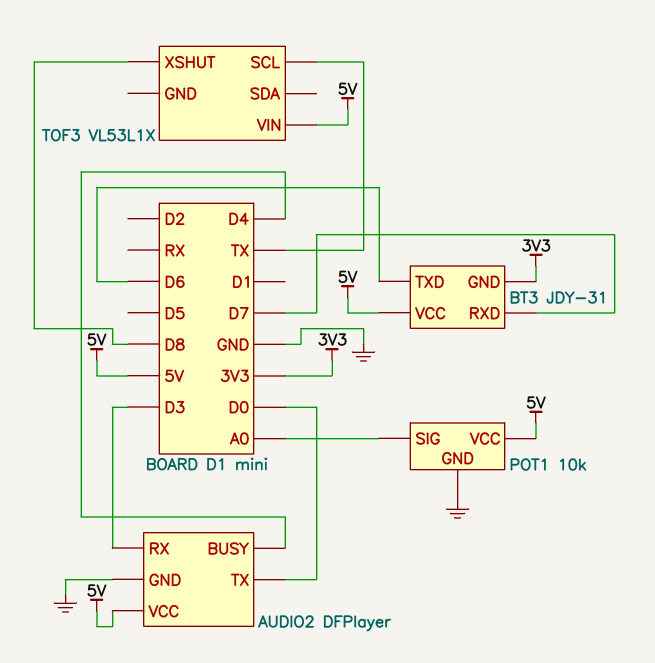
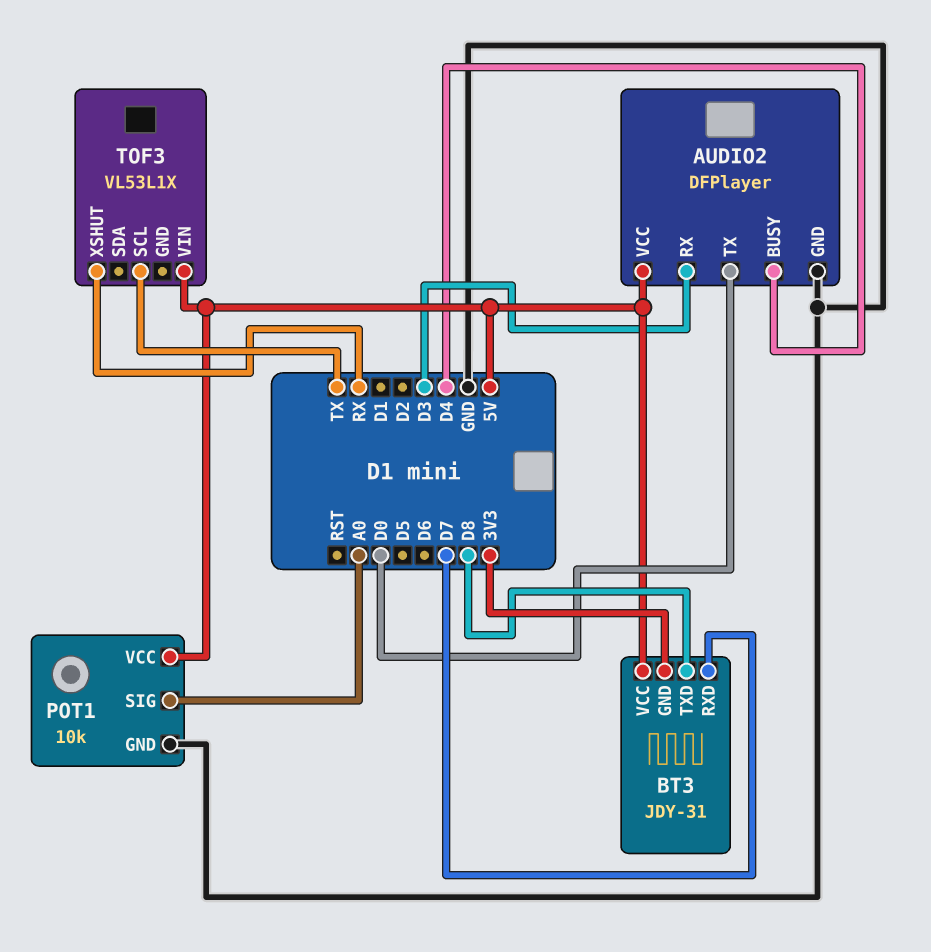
BT3 pin TXD: D6 -> D8
TOF3 pin XSHUT: D8 -> RX

